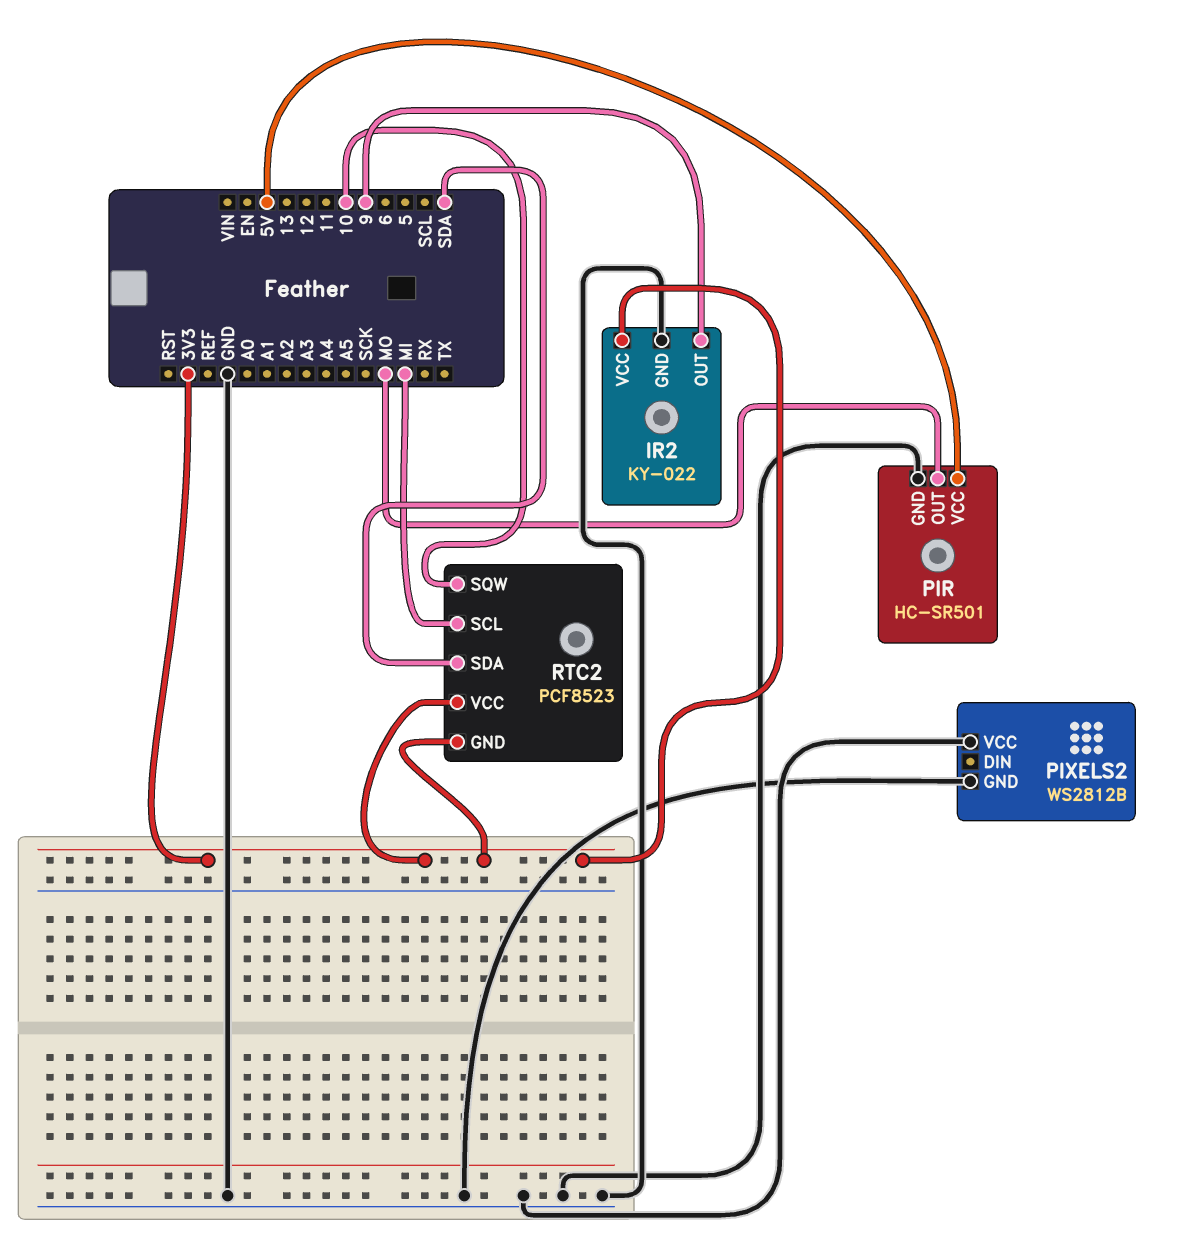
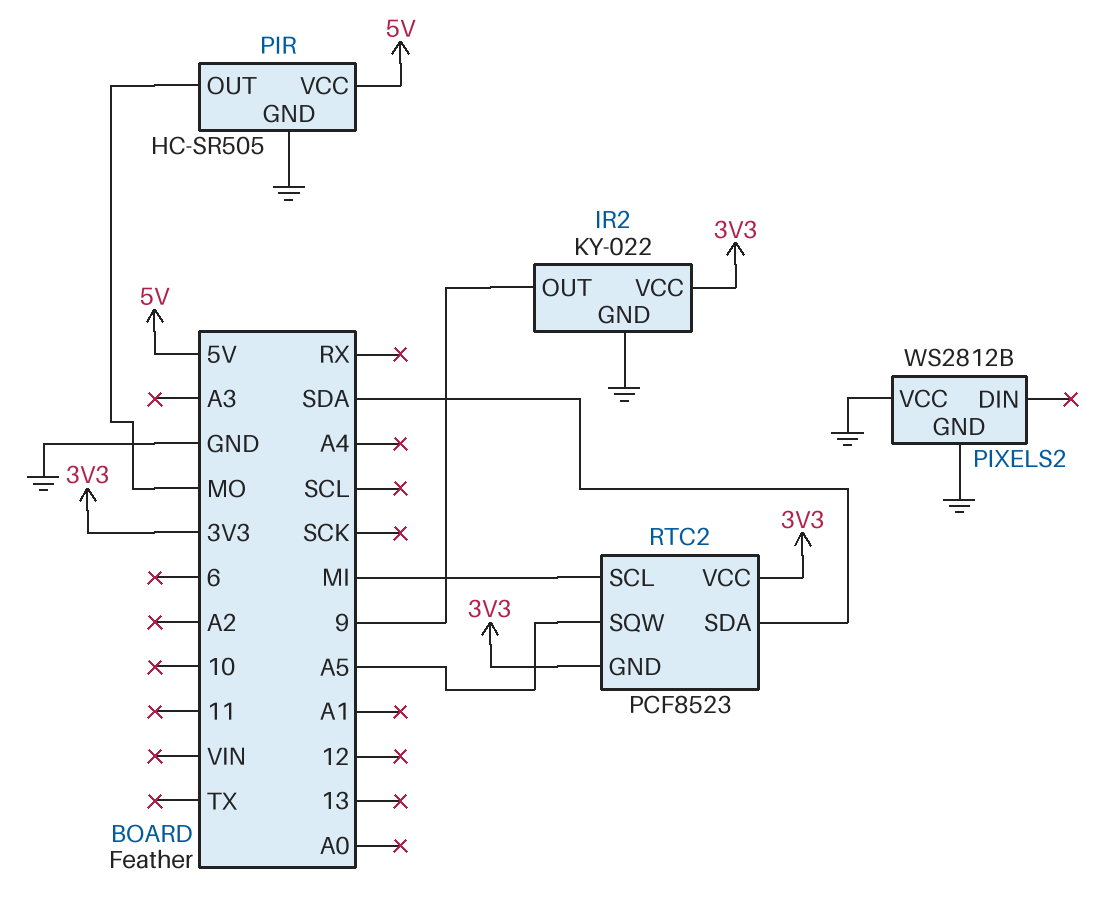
PIR: HC-SR501 -> HC-SR505
RTC2 pin SQW: 10 -> A5

